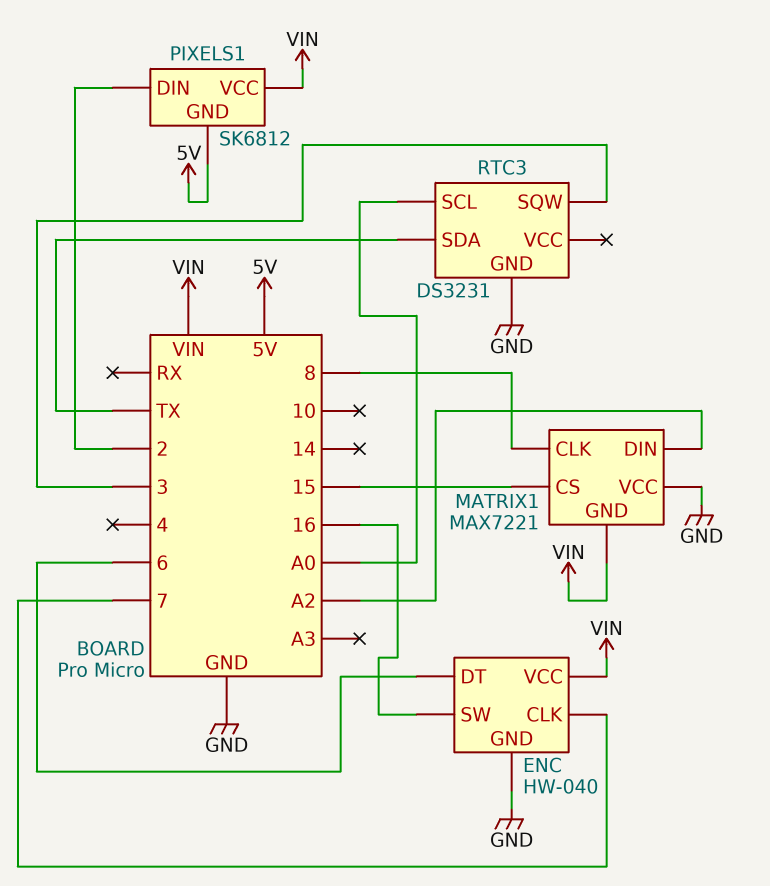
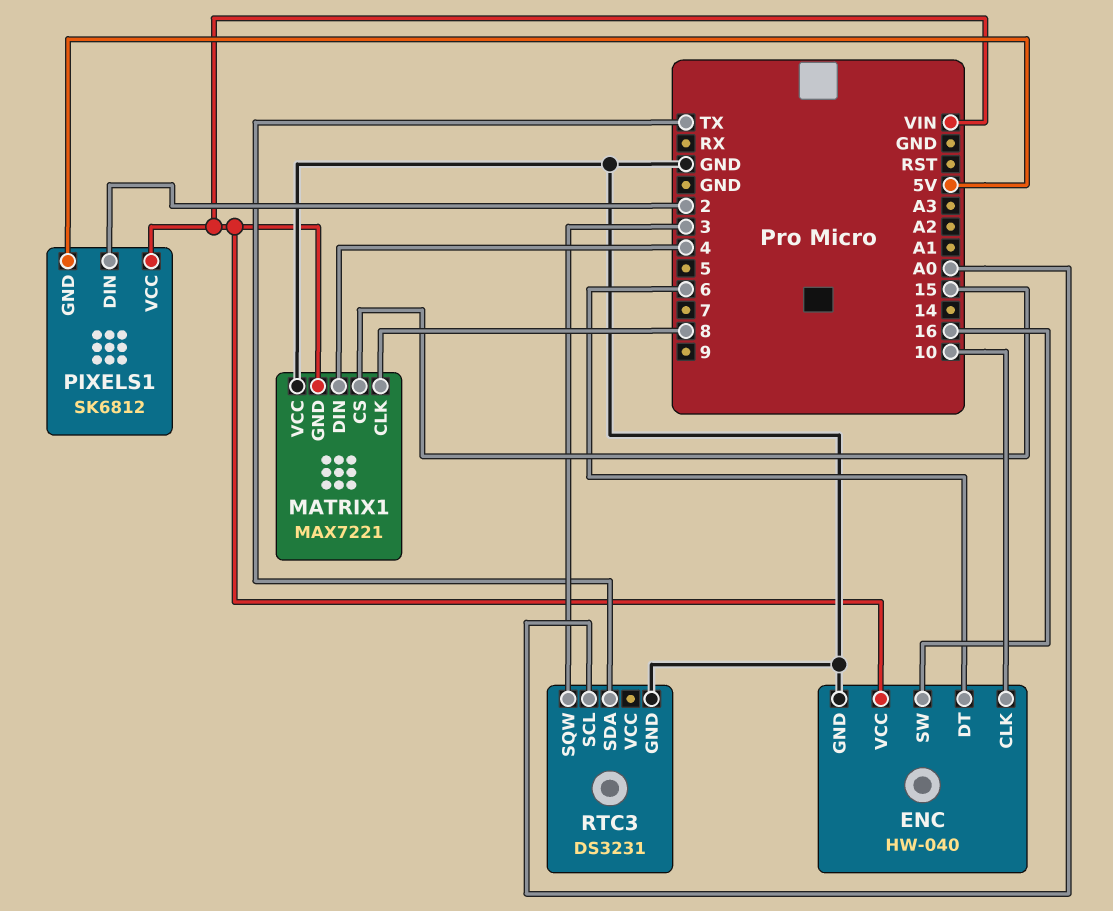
ENC pin CLK: 7 -> 10
MATRIX1 pin DIN: A2 -> 4

